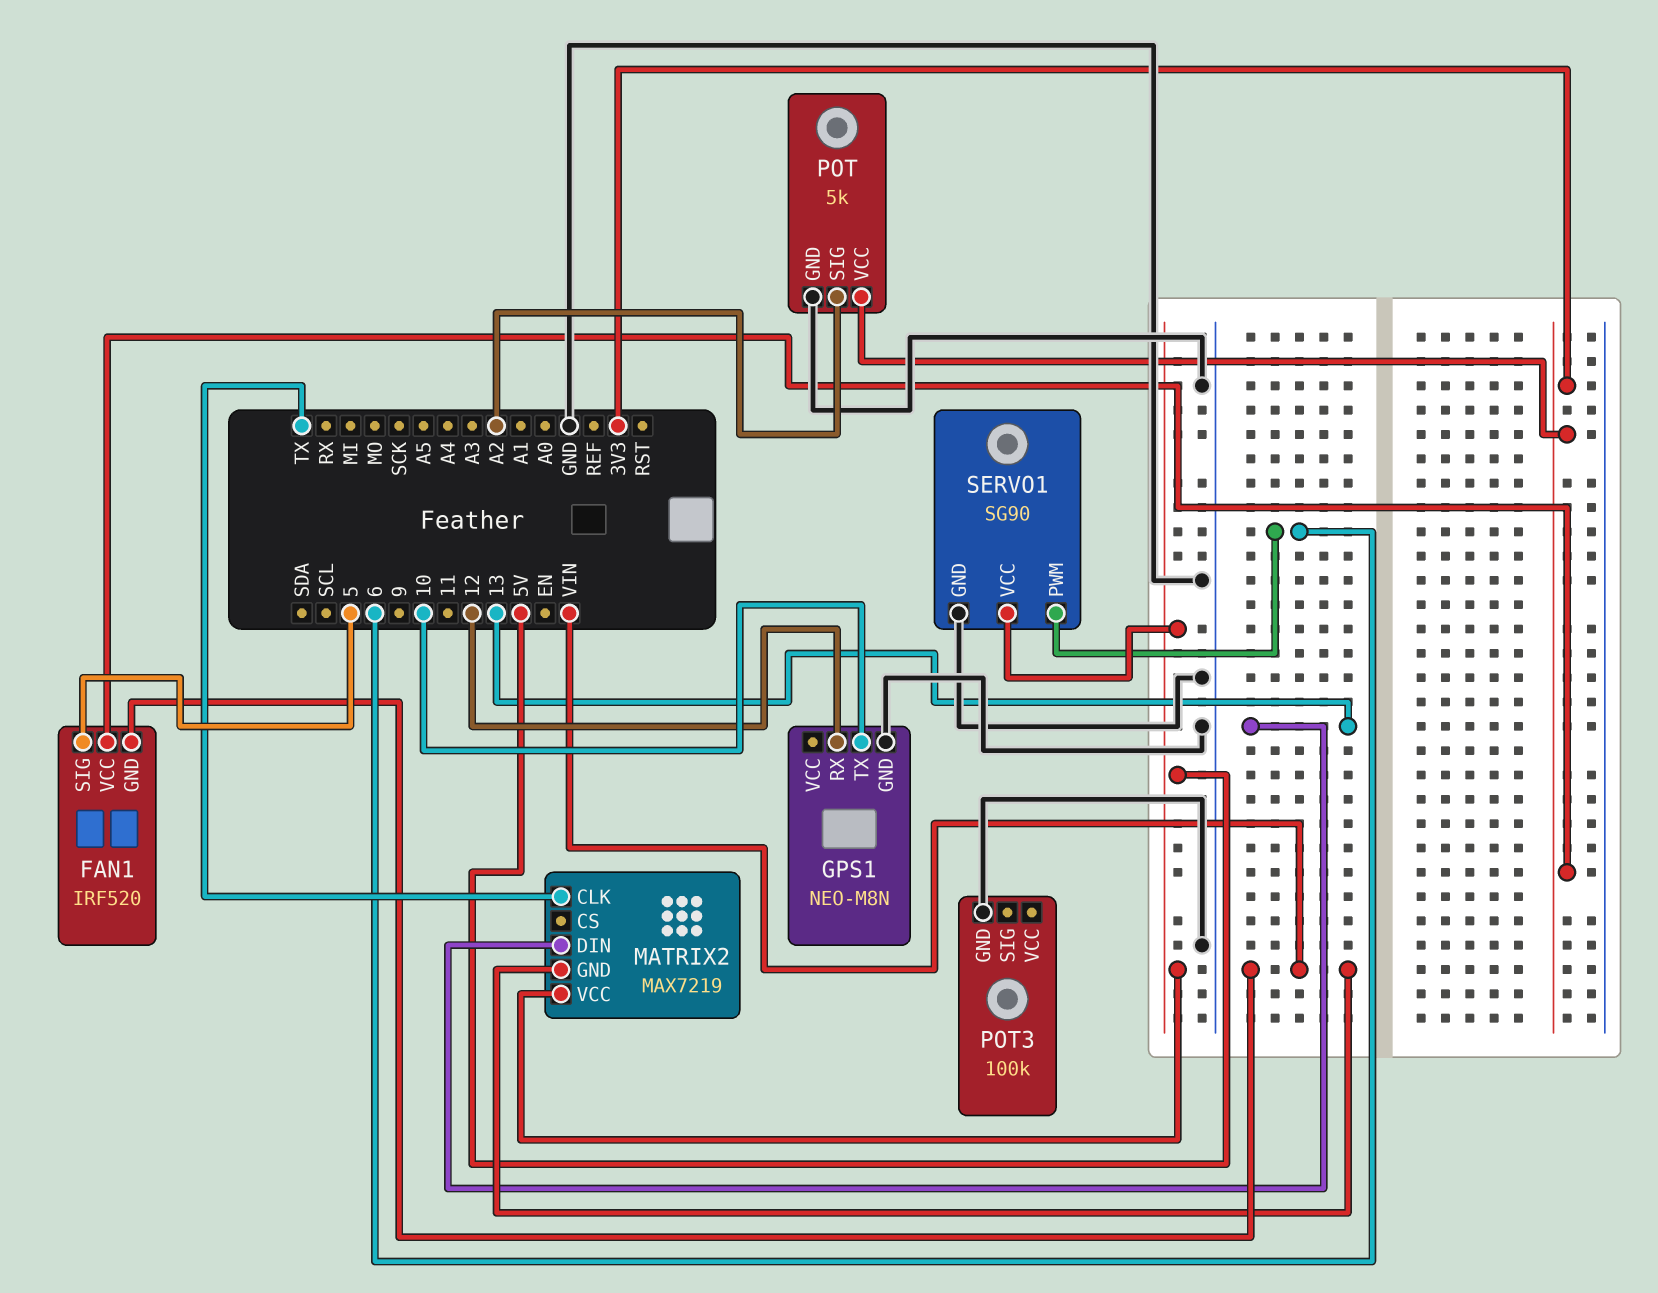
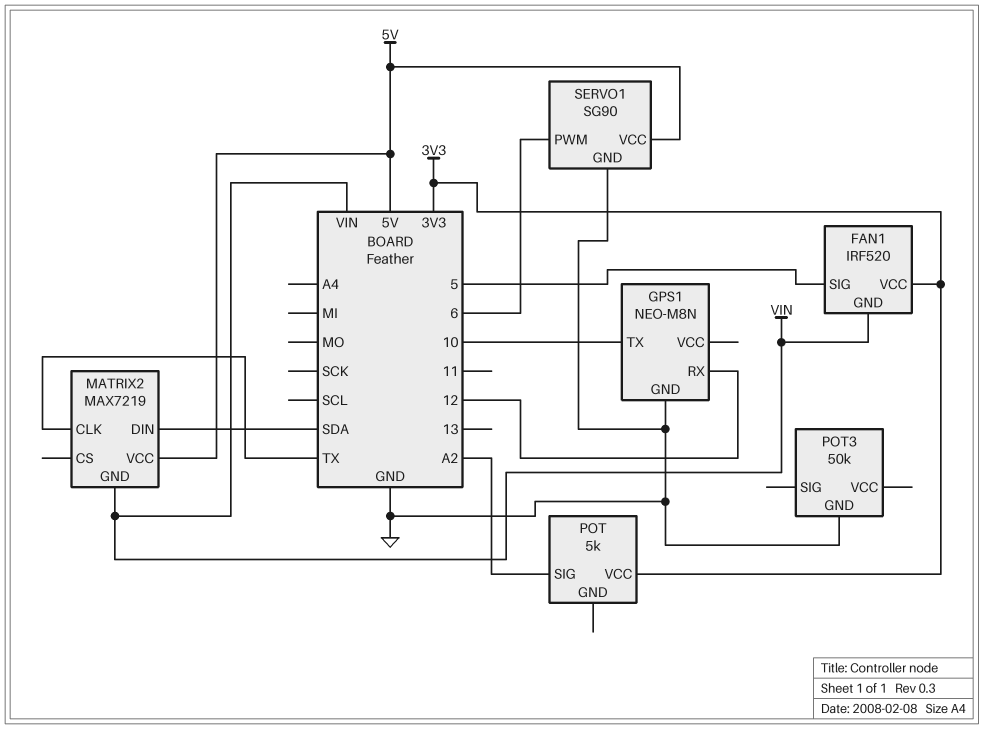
MATRIX2 pin DIN: 13 -> SDA
POT pin GND: GND -> none
POT3: 100k -> 50k

